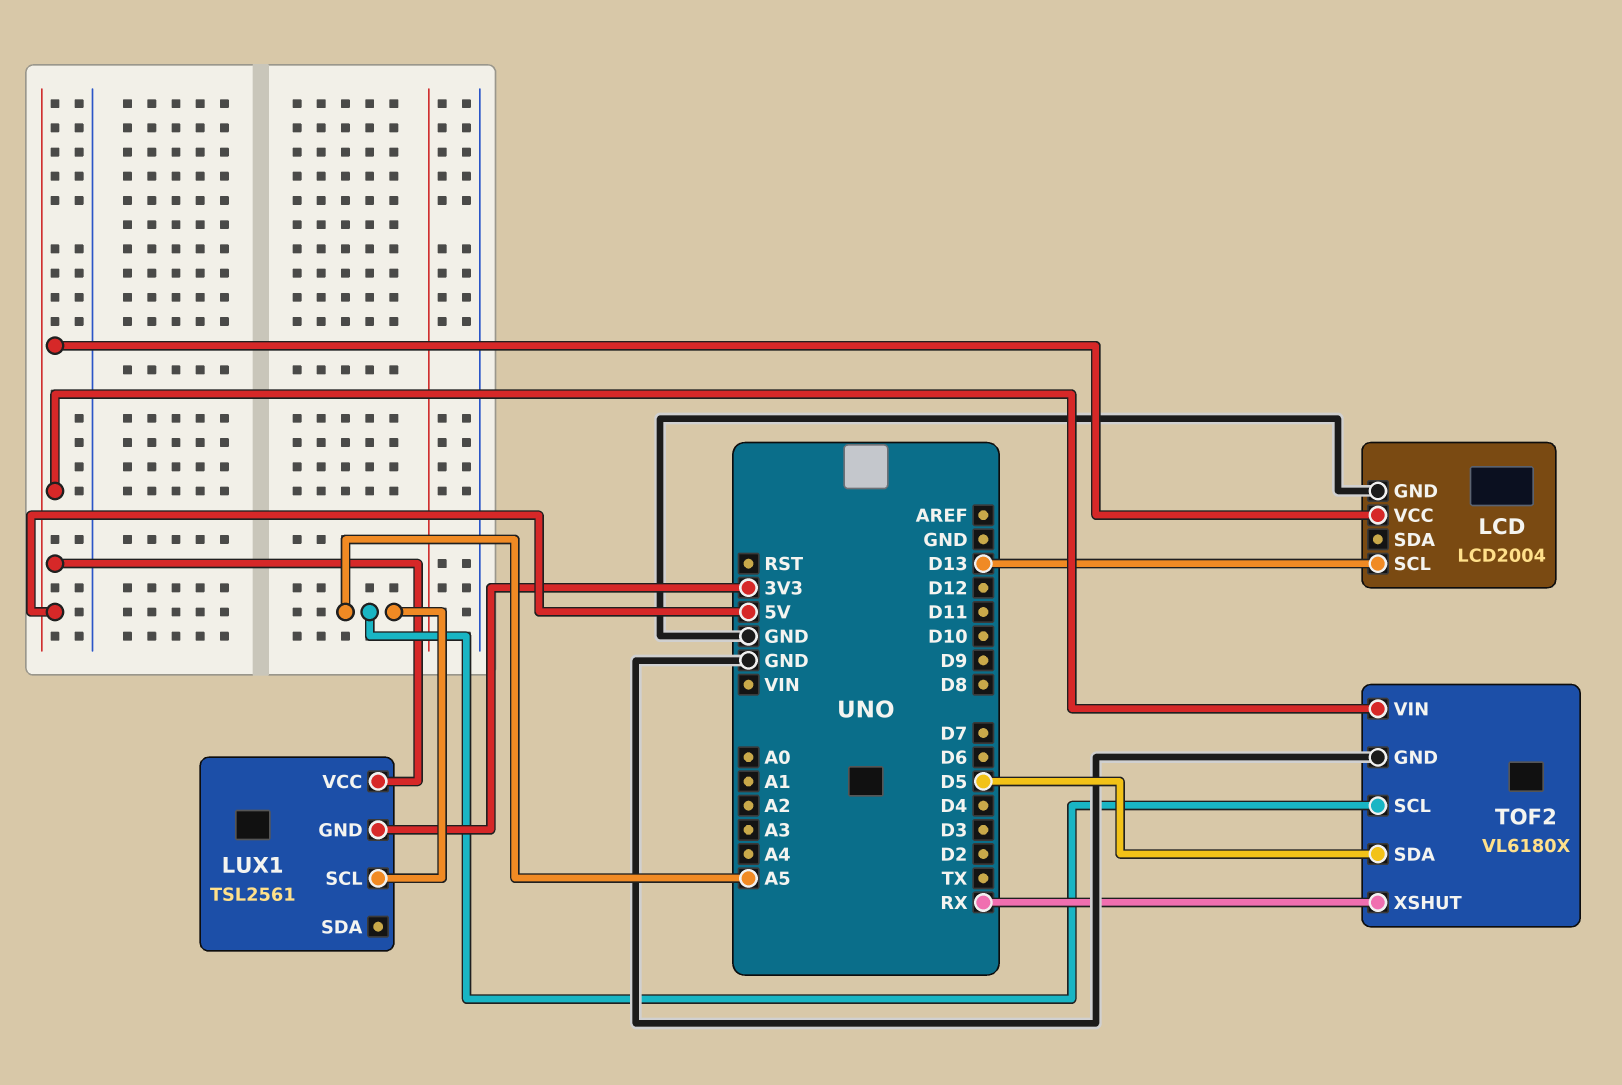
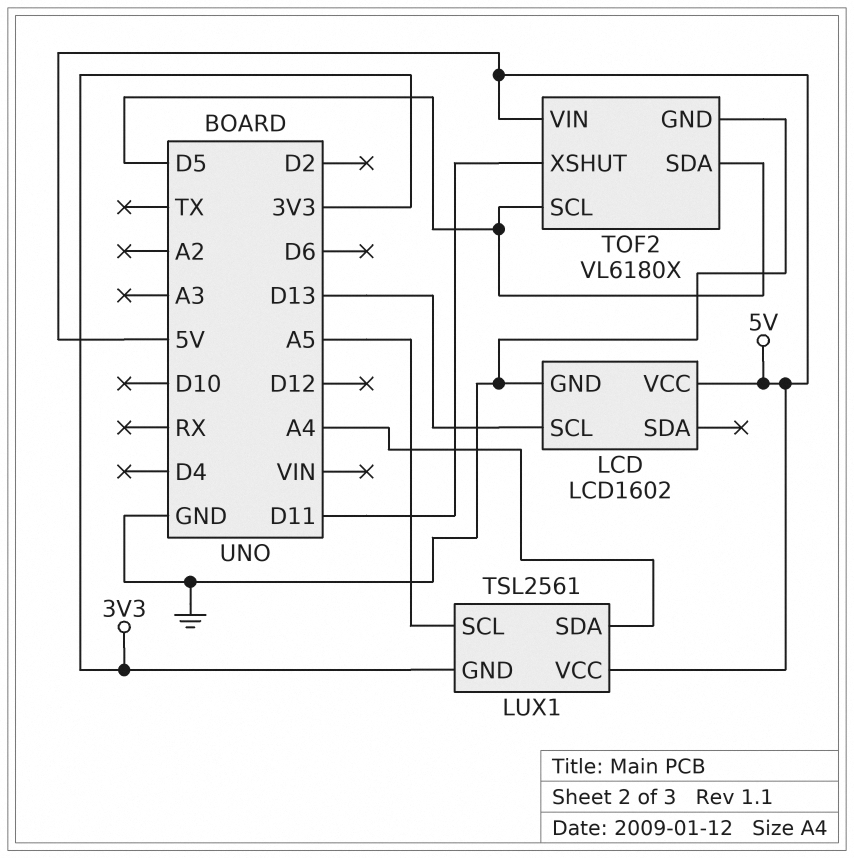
LCD: LCD2004 -> LCD1602
LUX1 pin SDA: none -> A4
TOF2 pin SCL: A5 -> D5
TOF2 pin XSHUT: RX -> D11

